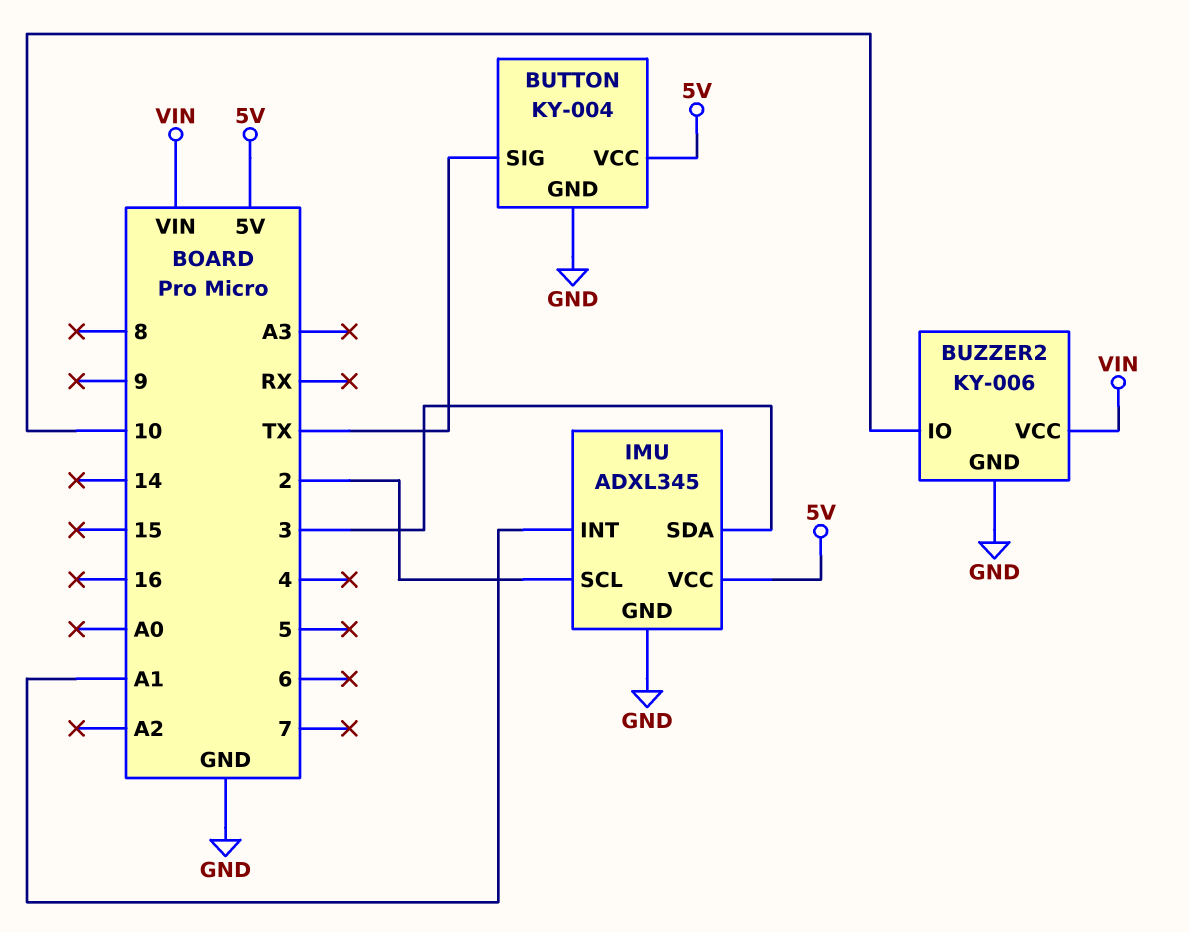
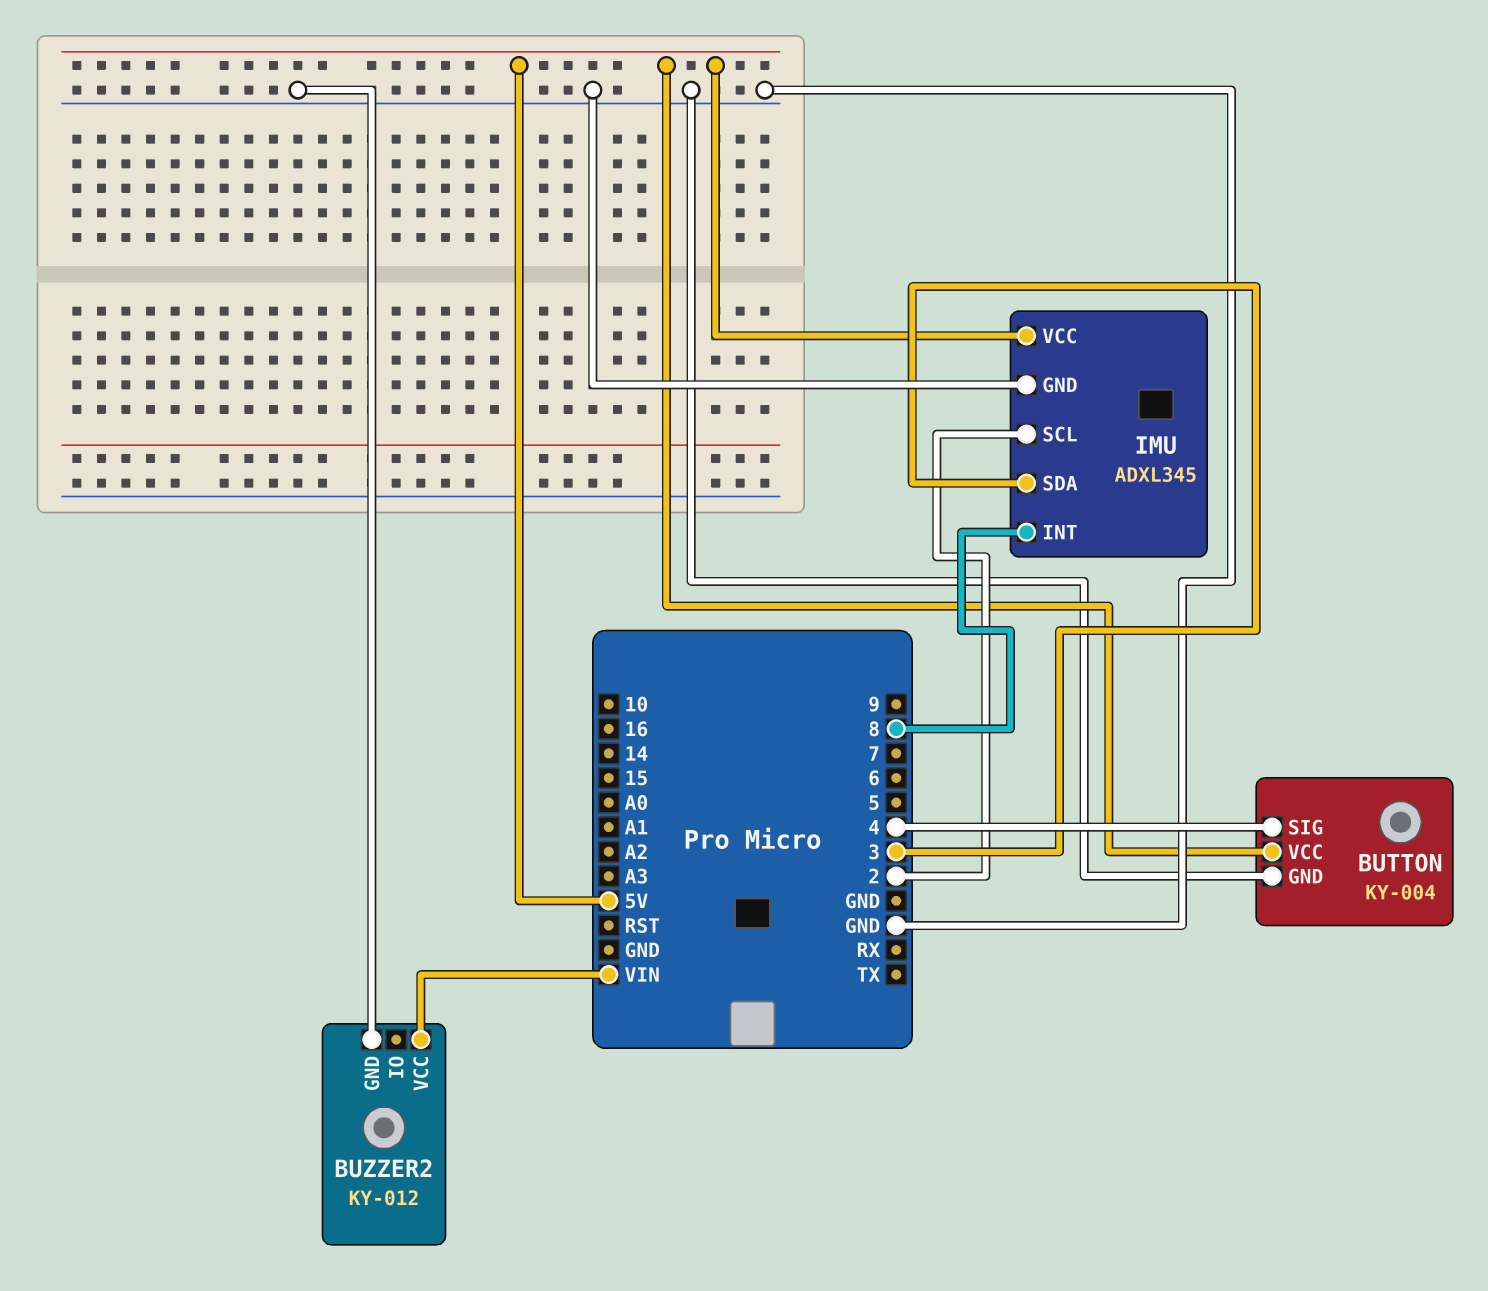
BUTTON pin SIG: TX -> 4
BUZZER2: KY-006 -> KY-012
BUZZER2 pin IO: 10 -> none
IMU pin INT: A1 -> 8

